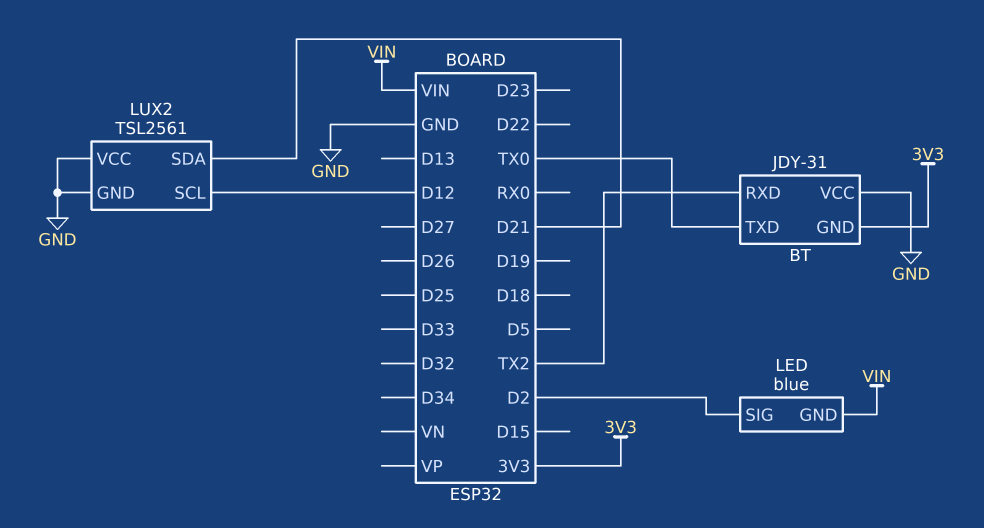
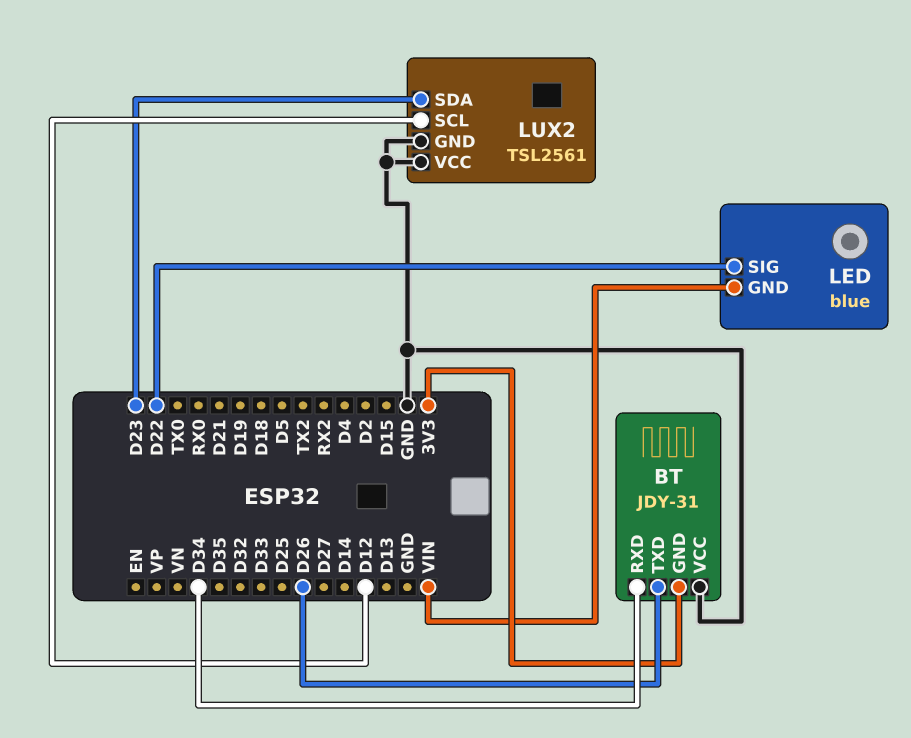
BT pin RXD: TX2 -> D34
BT pin TXD: TX0 -> D26
LED pin SIG: D2 -> D22
LUX2 pin SDA: D21 -> D23

